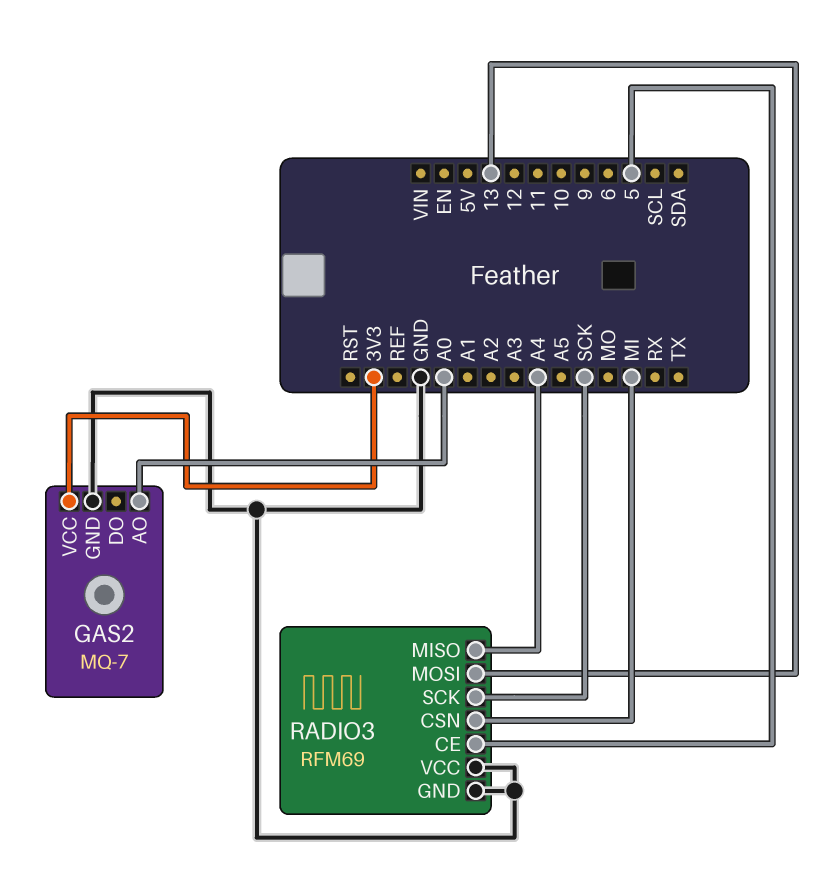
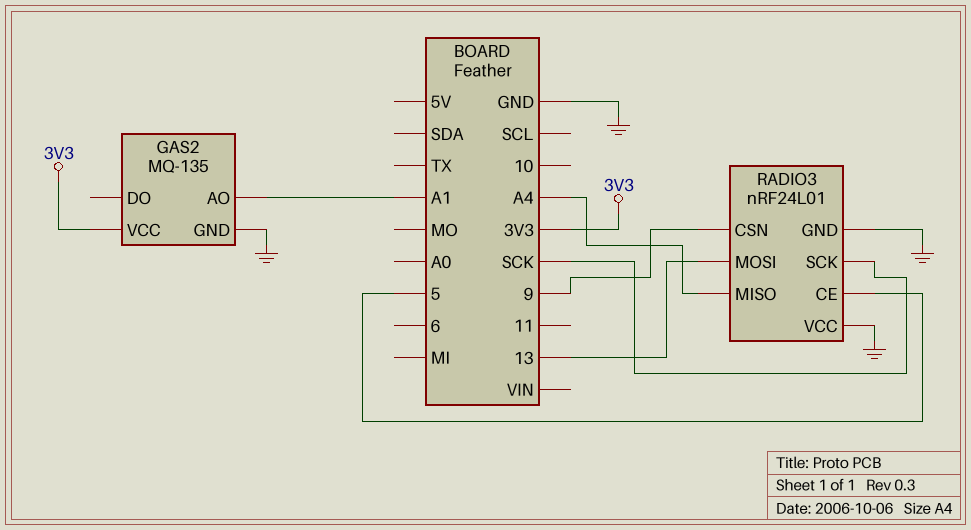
GAS2: MQ-7 -> MQ-135
GAS2 pin AO: A0 -> A1
RADIO3: RFM69 -> nRF24L01
RADIO3 pin CSN: MI -> 9

